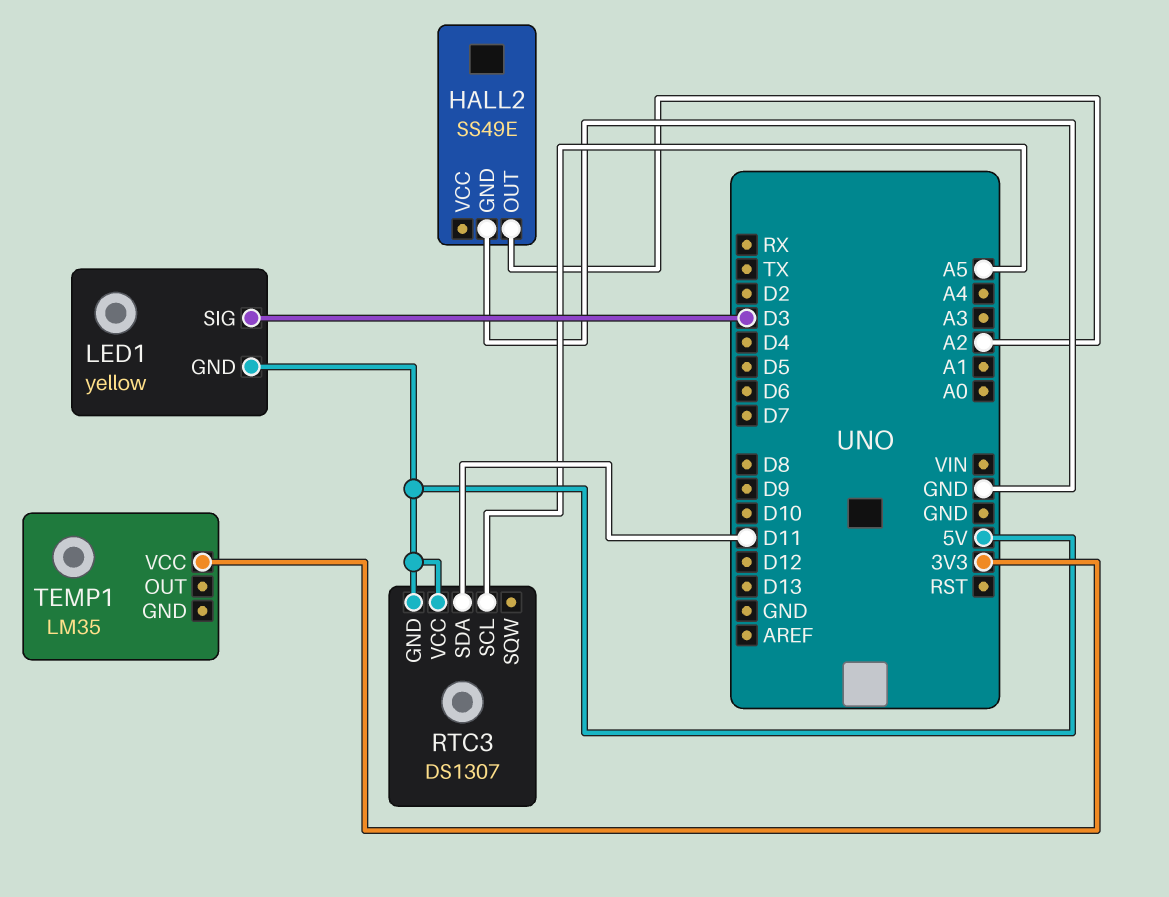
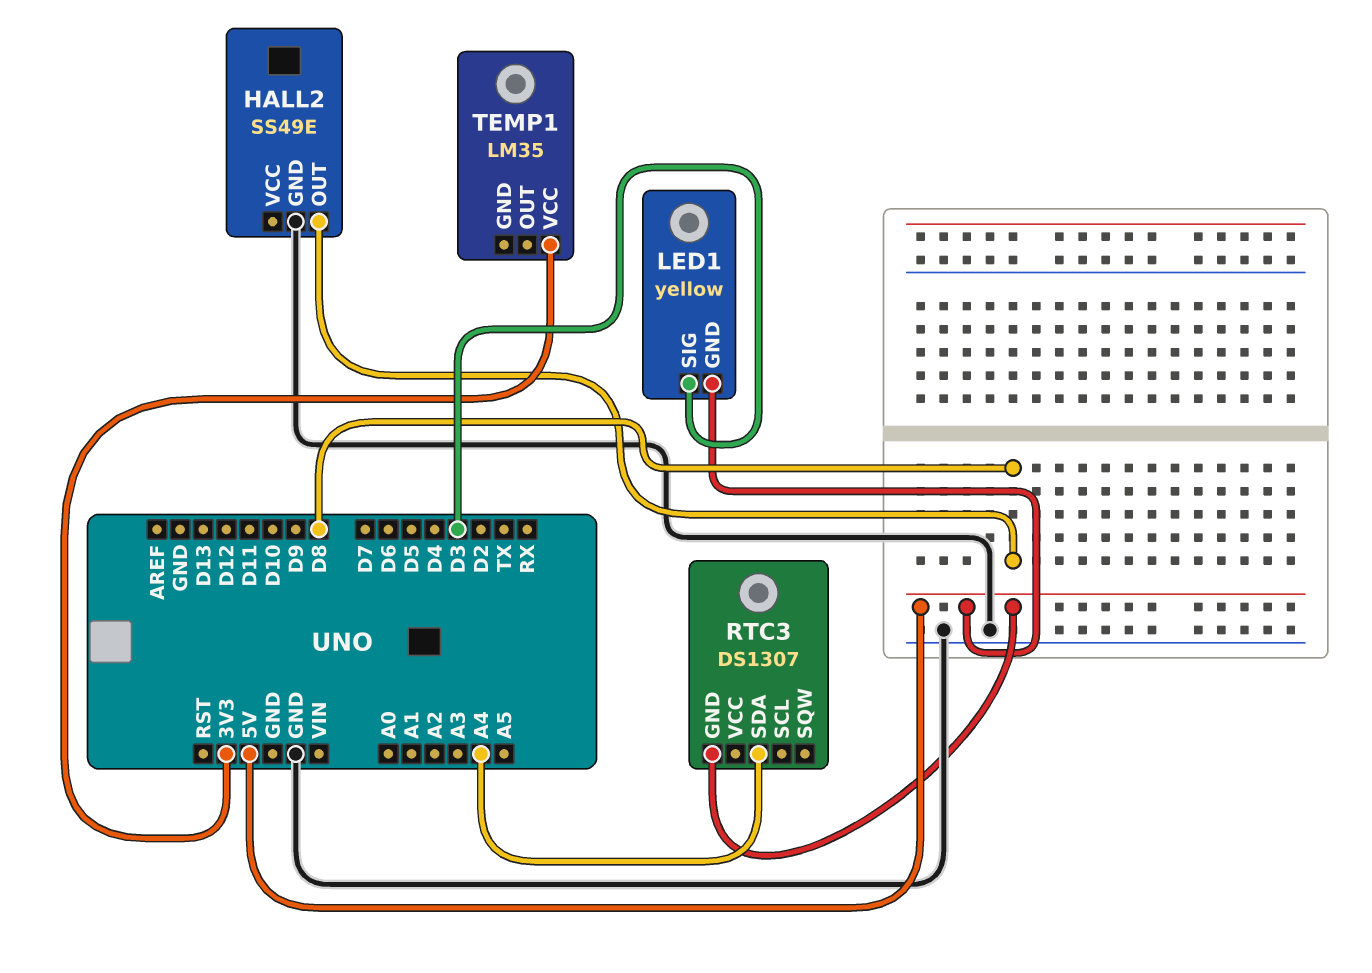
HALL2 pin OUT: A2 -> D8
RTC3 pin SCL: A5 -> none
RTC3 pin SDA: D11 -> A4
RTC3 pin VCC: 5V -> none

